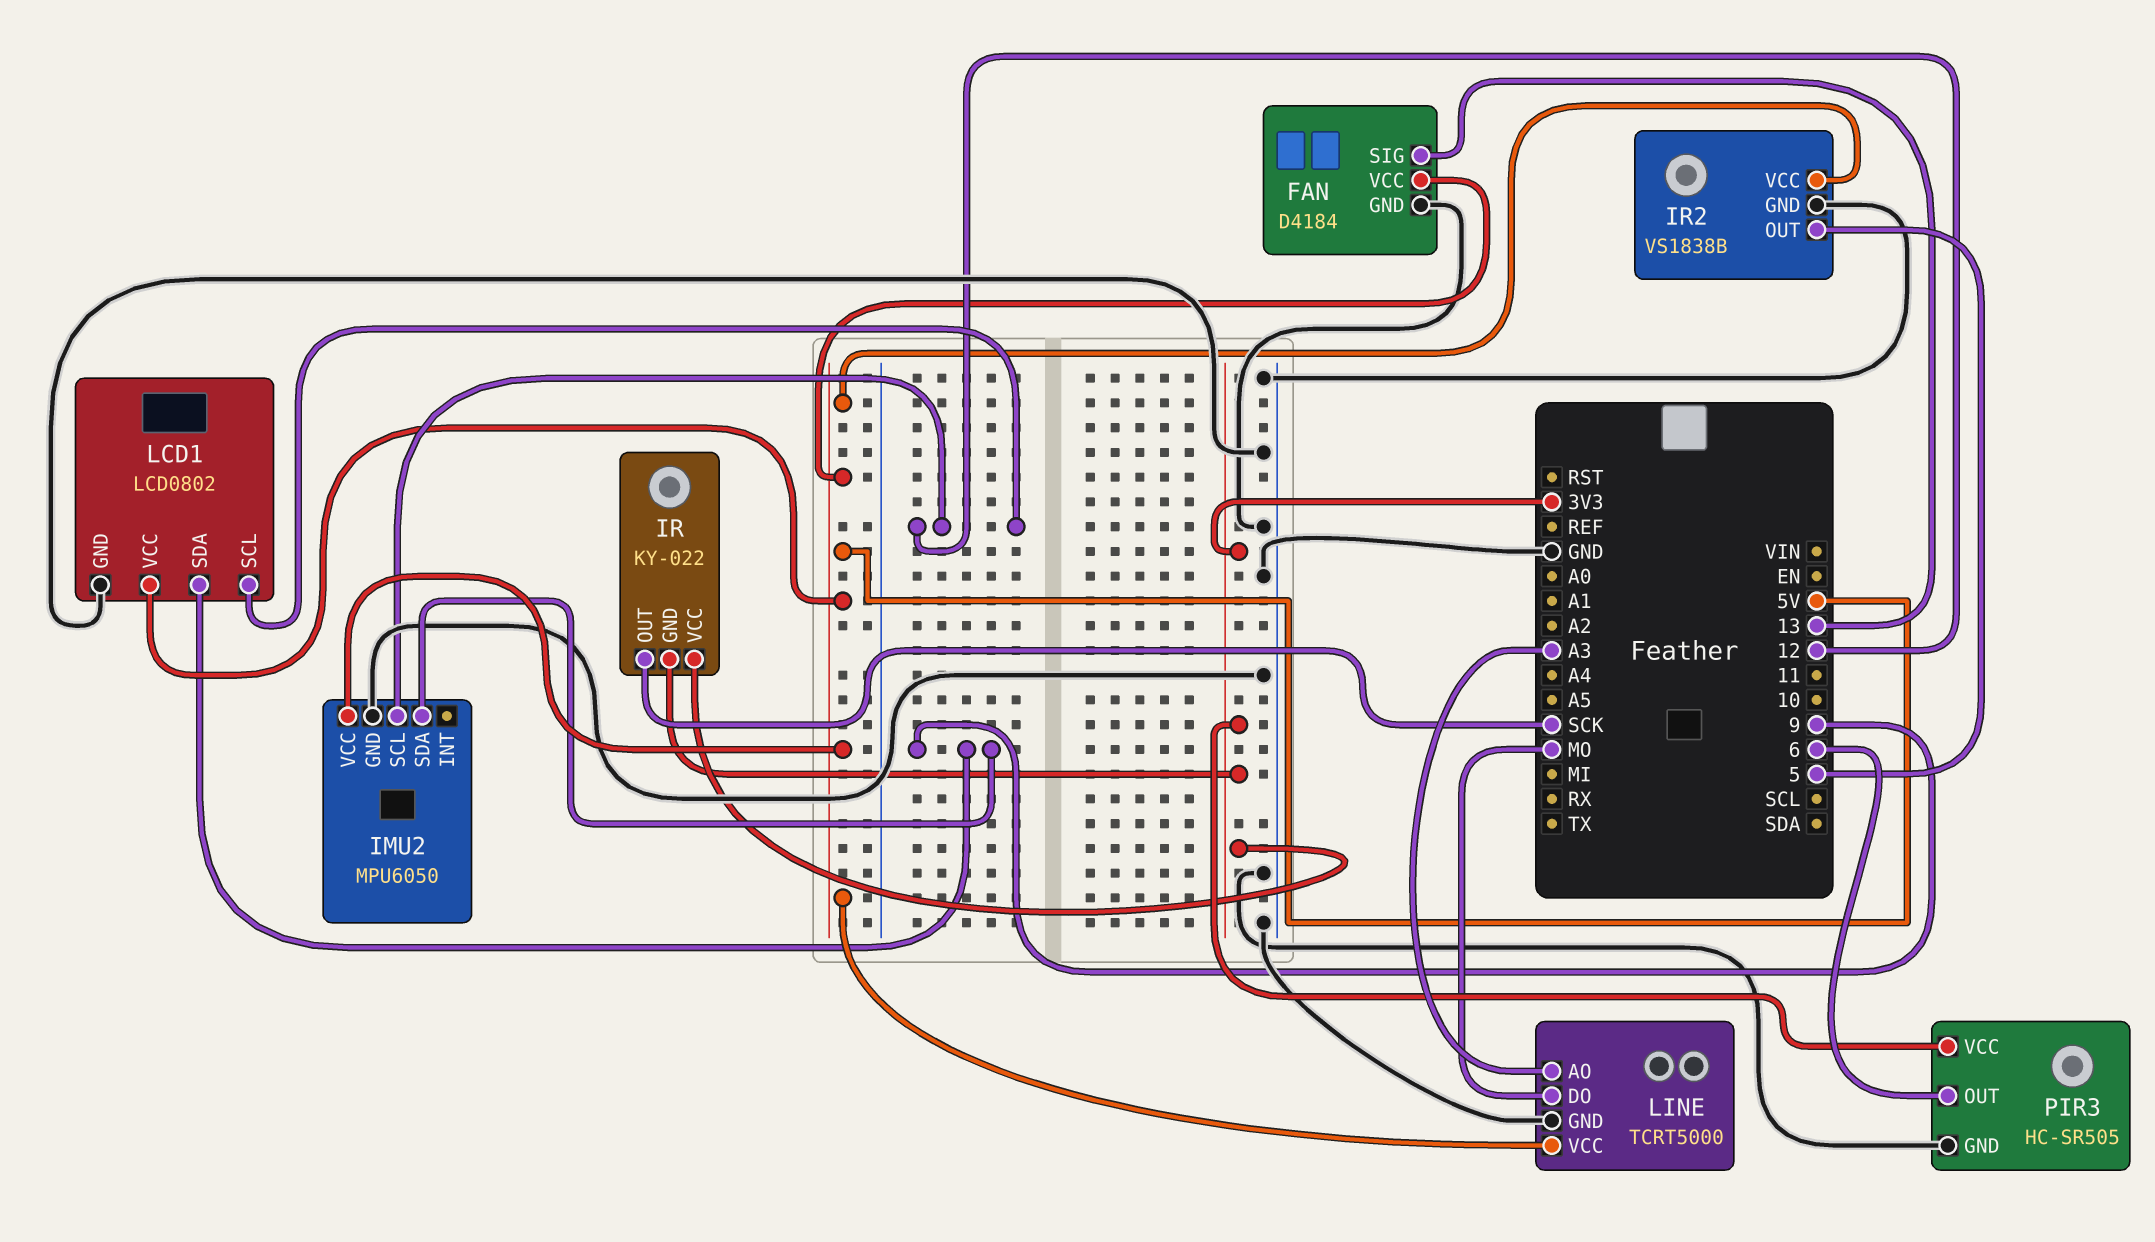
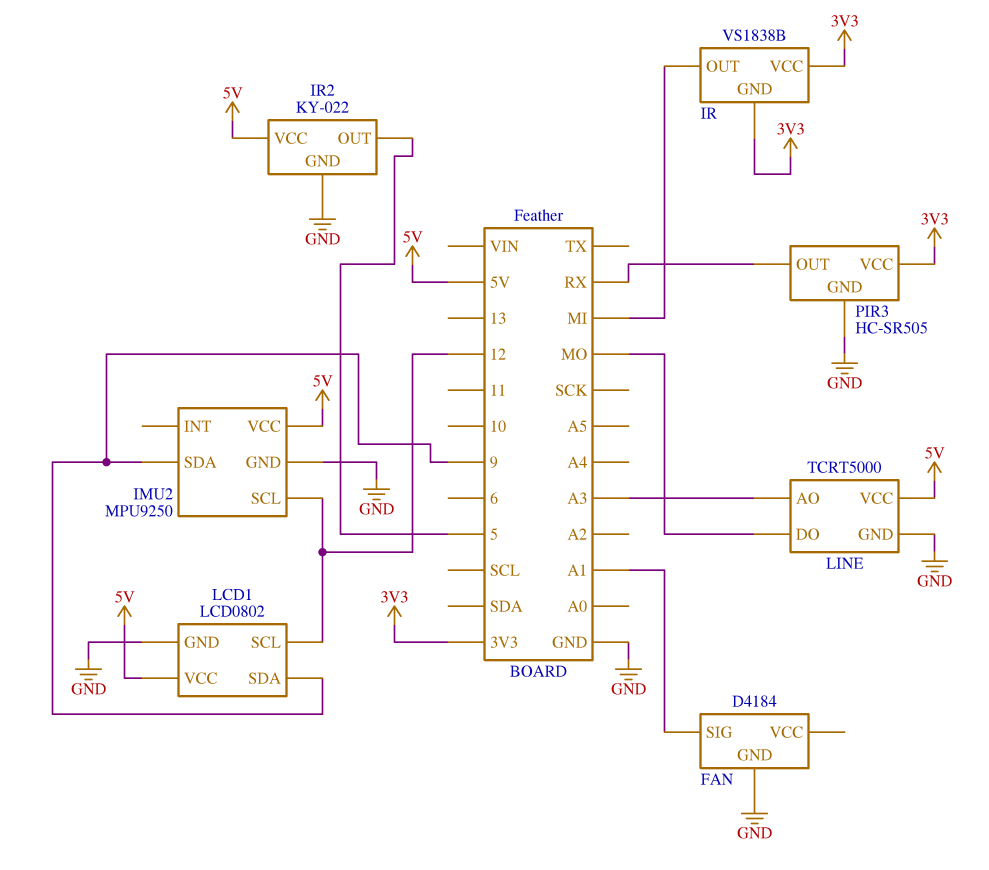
FAN pin SIG: 13 -> A1
FAN pin VCC: 5V -> none
IMU2: MPU6050 -> MPU9250
IR: KY-022 -> VS1838B
IR pin OUT: SCK -> MI
IR2: VS1838B -> KY-022
PIR3 pin OUT: 6 -> RX

